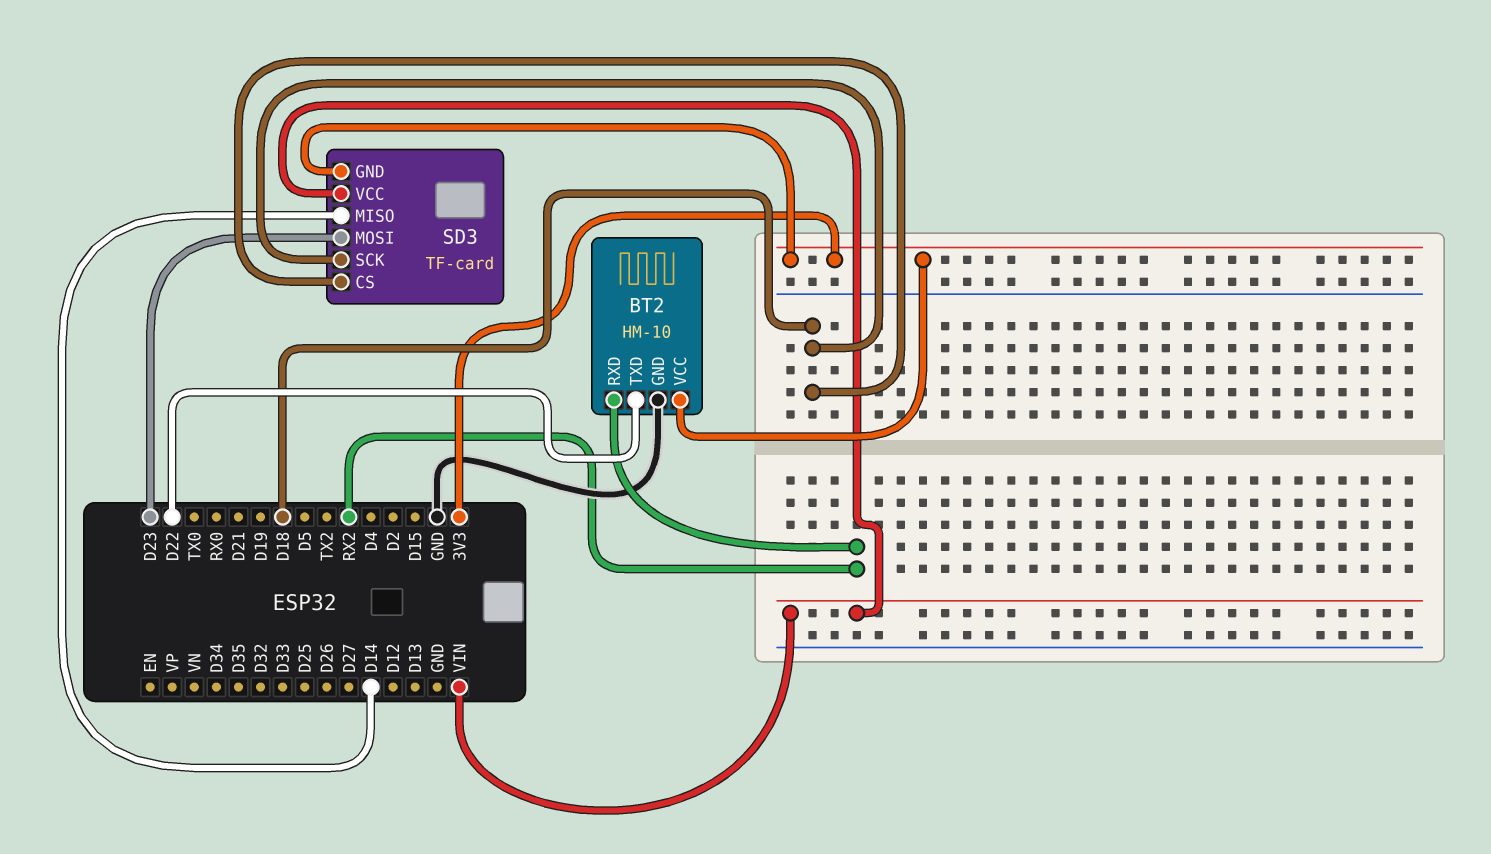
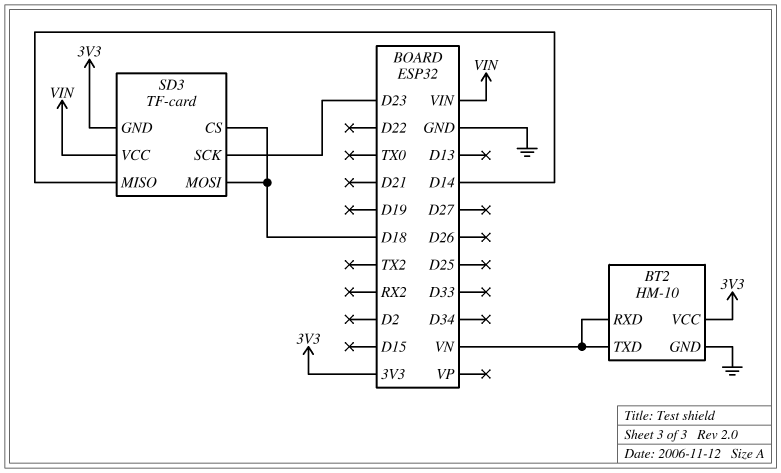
BT2 pin RXD: RX2 -> VN
BT2 pin TXD: D22 -> VN
SD3 pin MOSI: D23 -> D18
SD3 pin SCK: D18 -> D23

